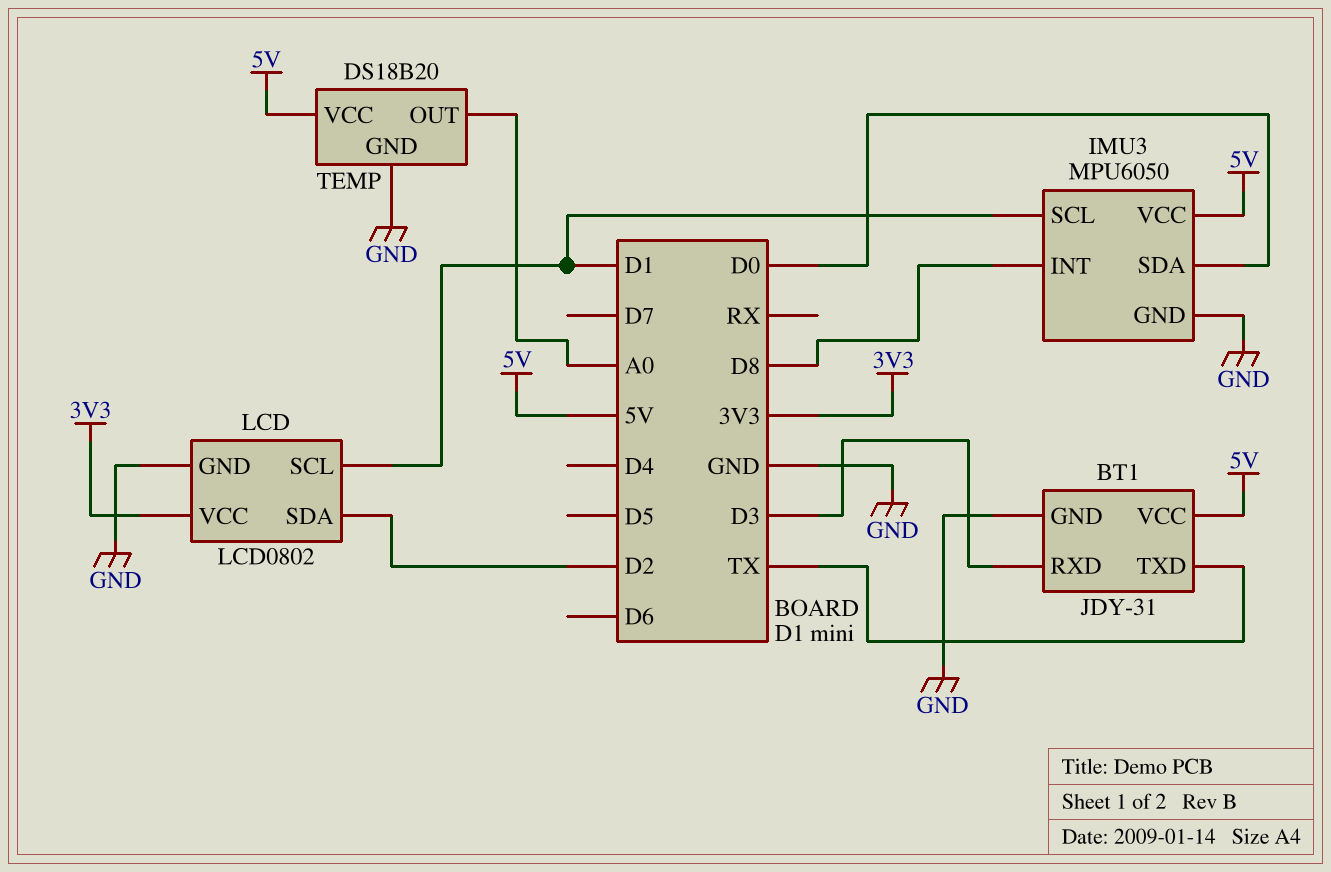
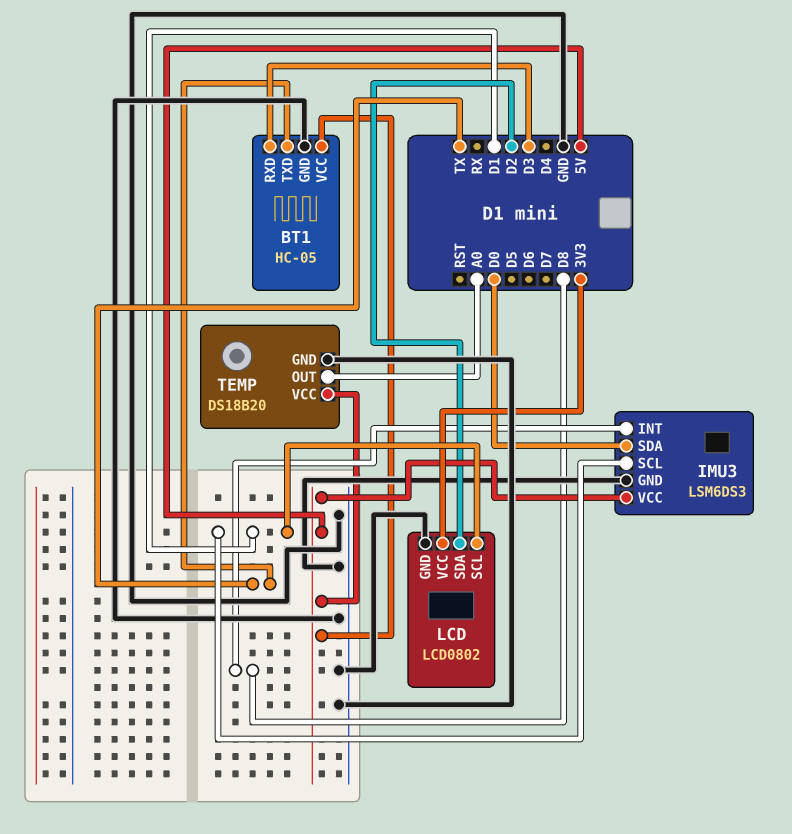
BT1: JDY-31 -> HC-05
IMU3: MPU6050 -> LSM6DS3

